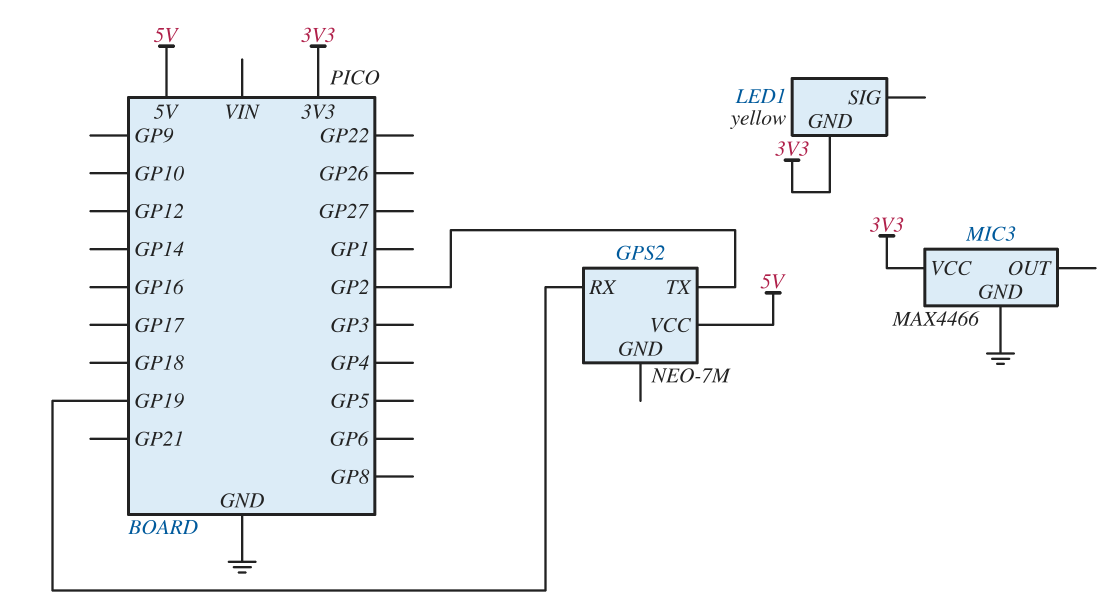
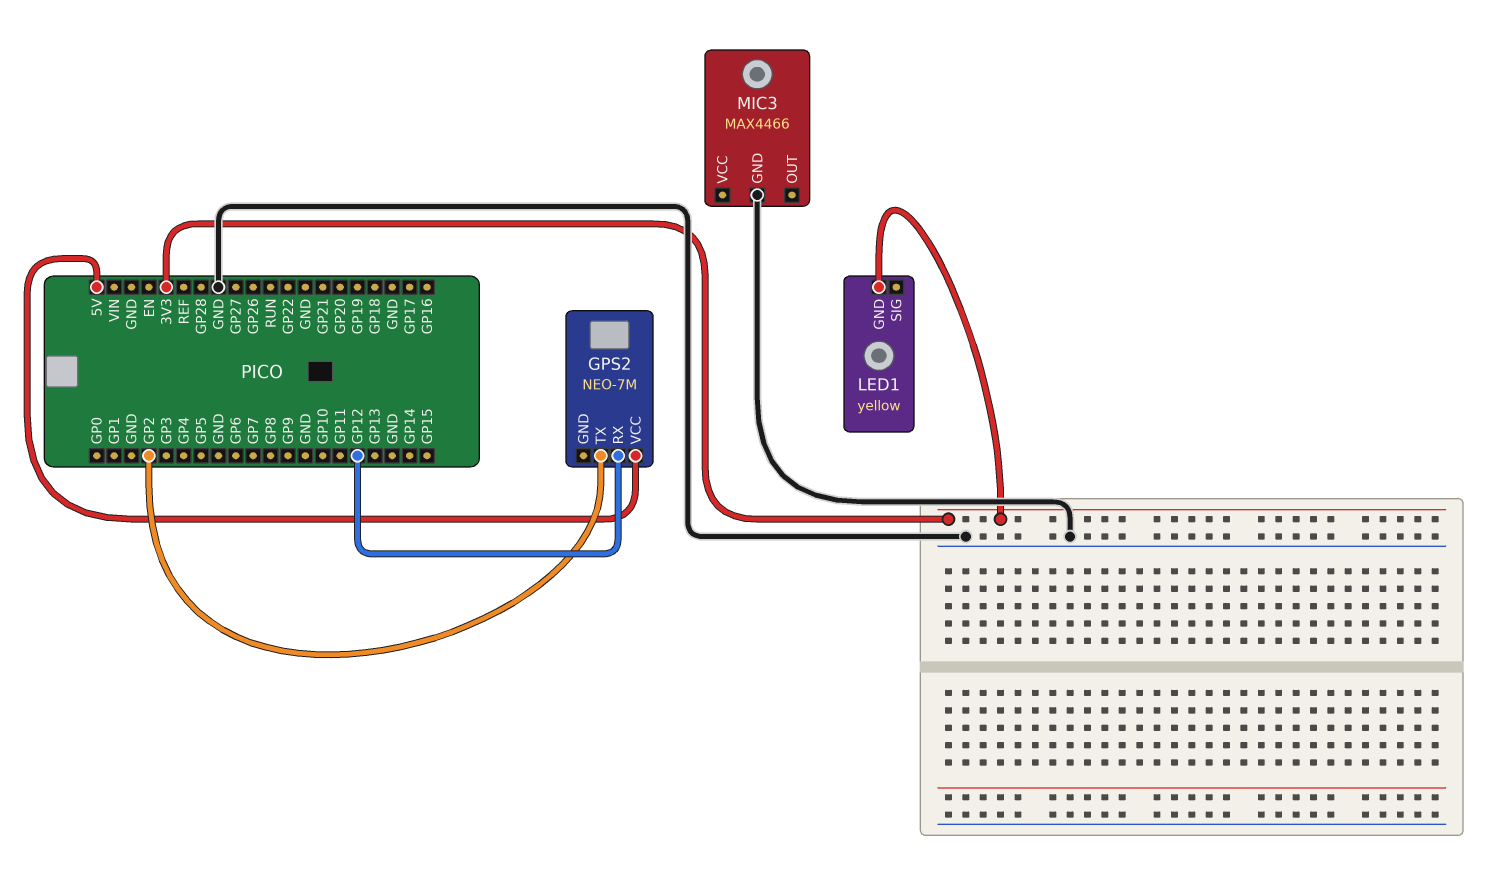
GPS2 pin RX: GP19 -> GP12
MIC3 pin VCC: 3V3 -> none

